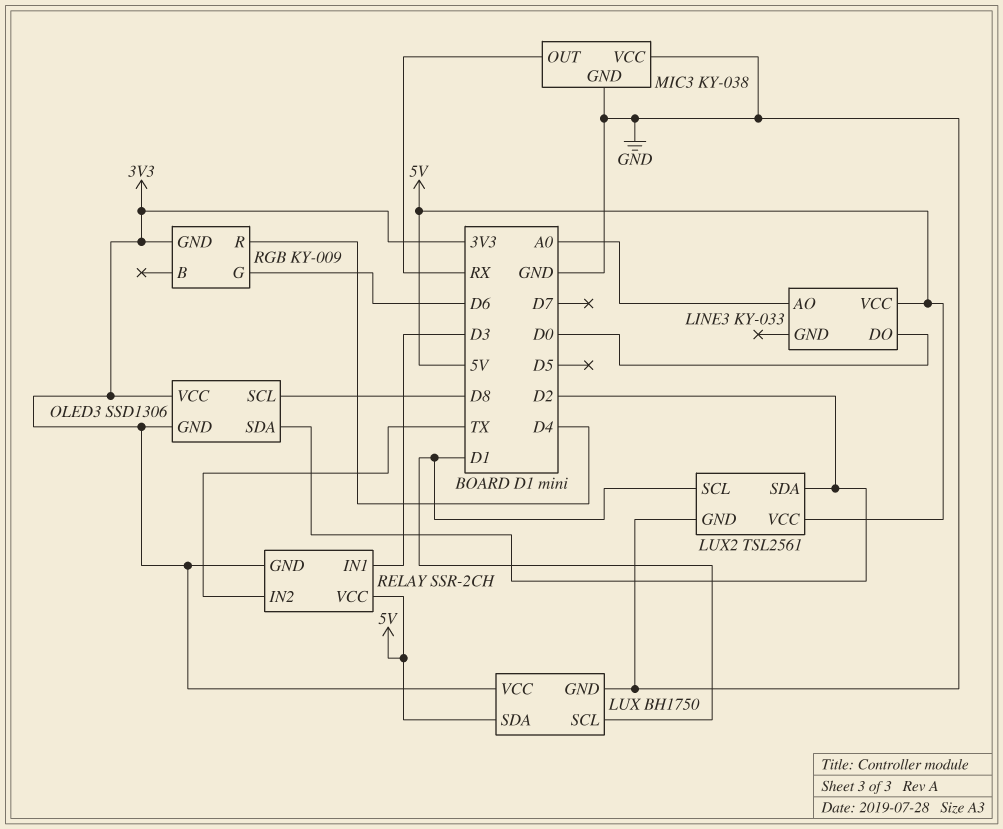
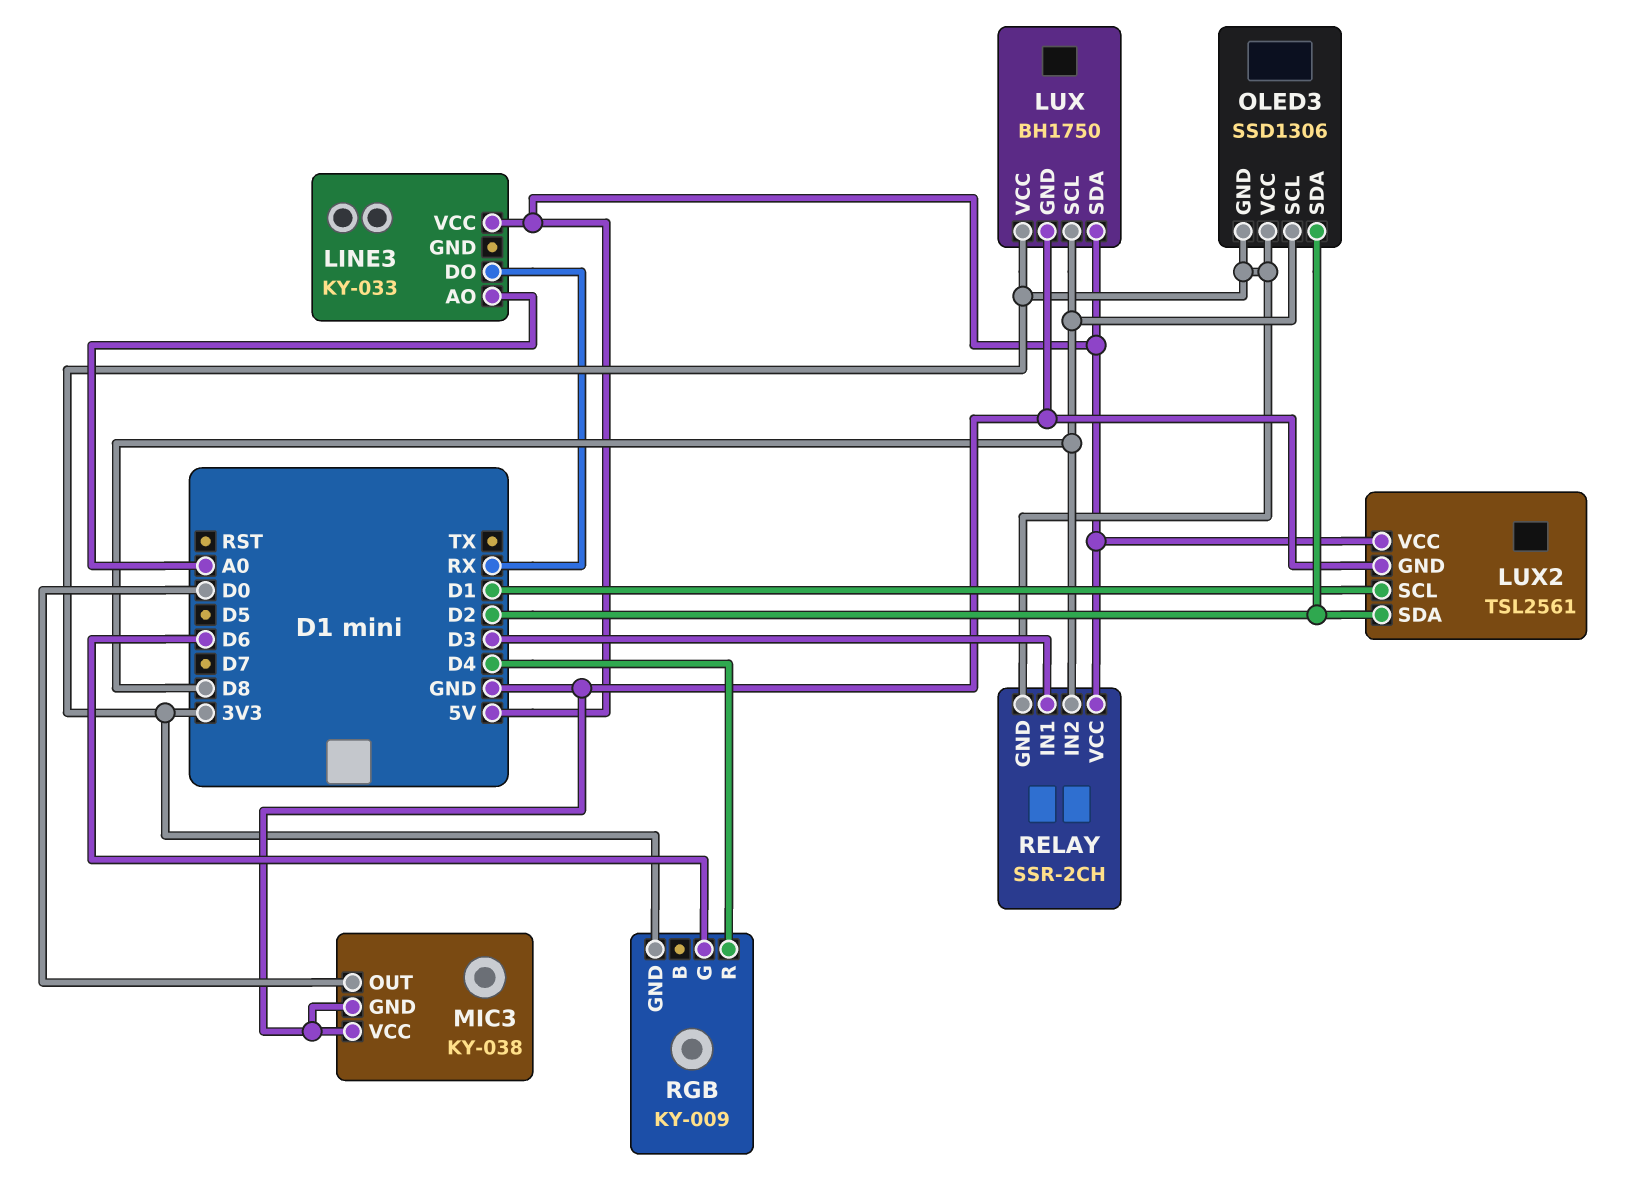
LINE3 pin DO: D0 -> RX
LUX pin SCL: D1 -> D8
MIC3 pin OUT: RX -> D0
RELAY pin IN2: TX -> D8

